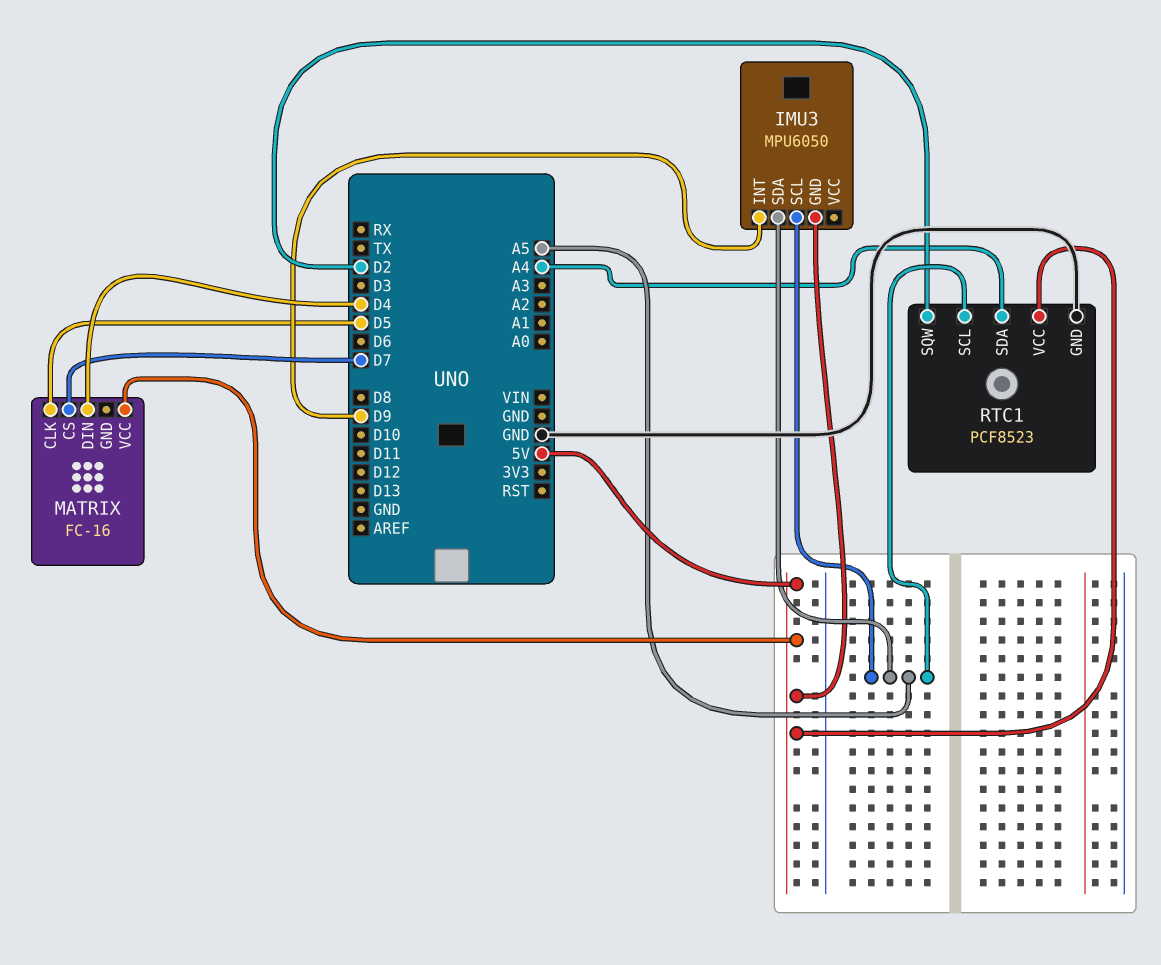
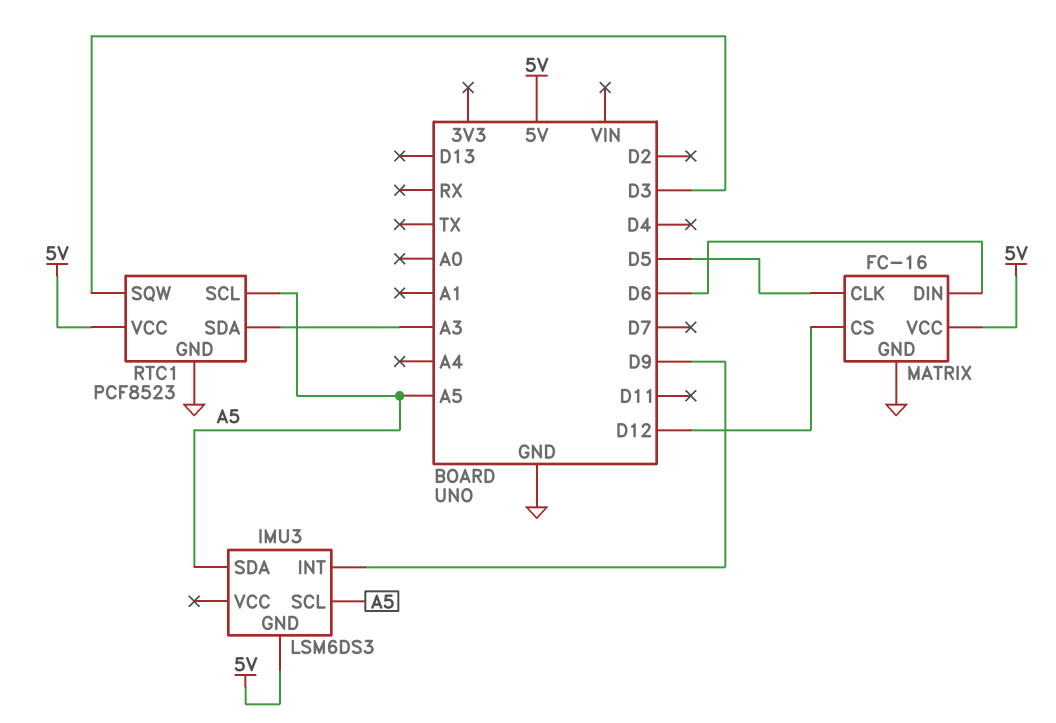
IMU3: MPU6050 -> LSM6DS3
MATRIX pin CS: D7 -> D12
MATRIX pin DIN: D4 -> D6
MATRIX pin GND: none -> GND
RTC1 pin SDA: A4 -> A3
RTC1 pin SQW: D2 -> D3

